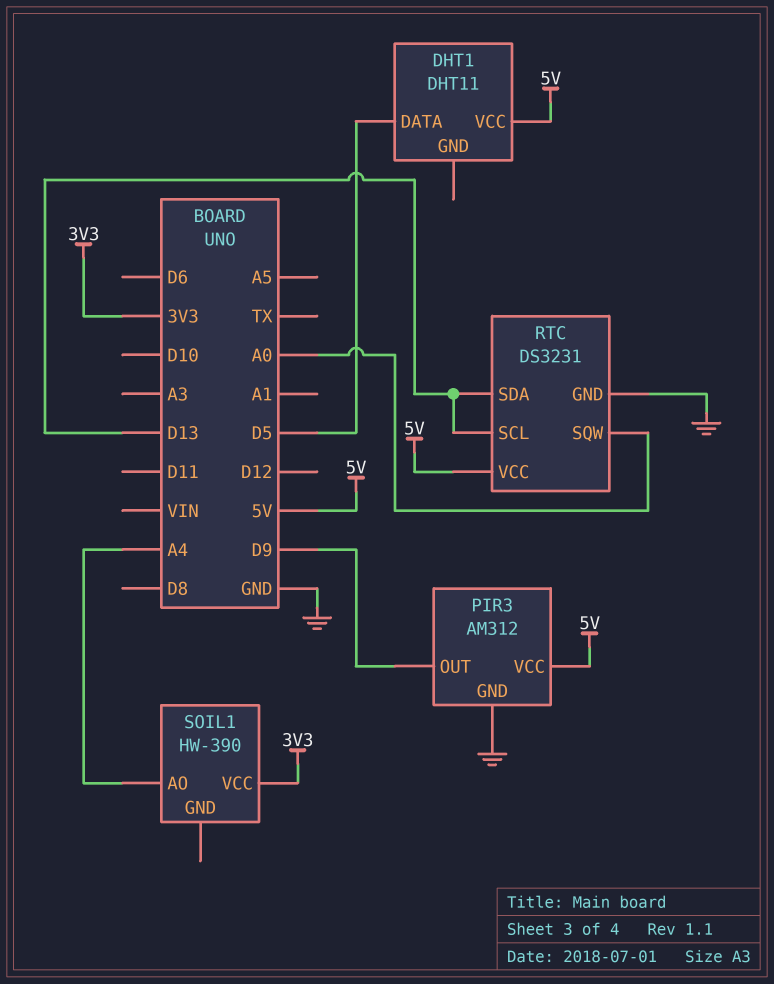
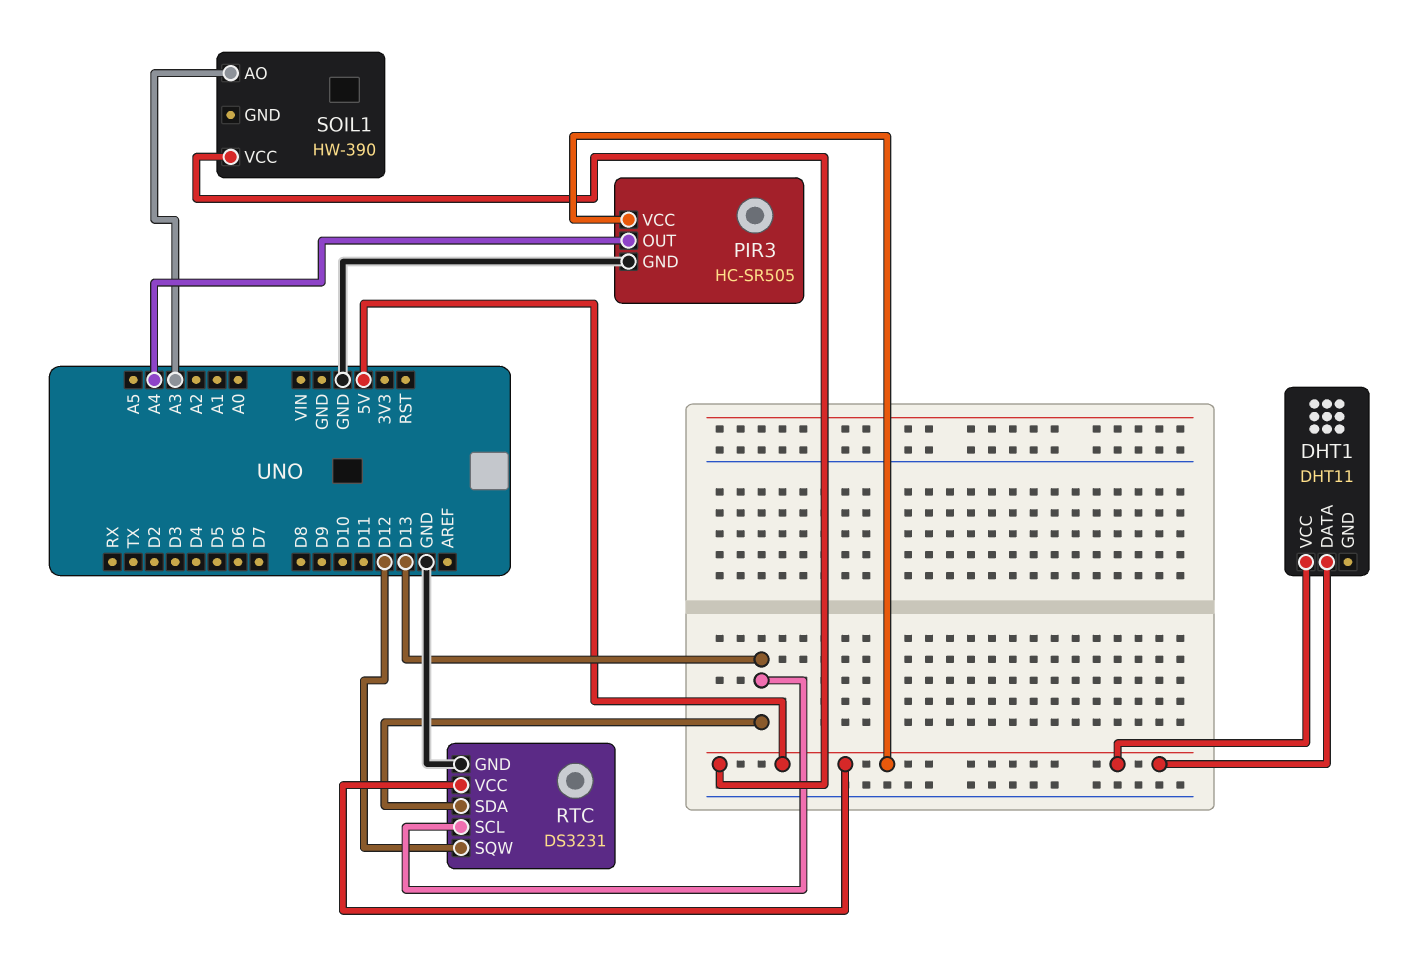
DHT1 pin DATA: D5 -> 5V
PIR3: AM312 -> HC-SR505
PIR3 pin OUT: D9 -> A4
RTC pin SQW: A0 -> D12
SOIL1 pin AO: A4 -> A3
SOIL1 pin VCC: 3V3 -> 5V

